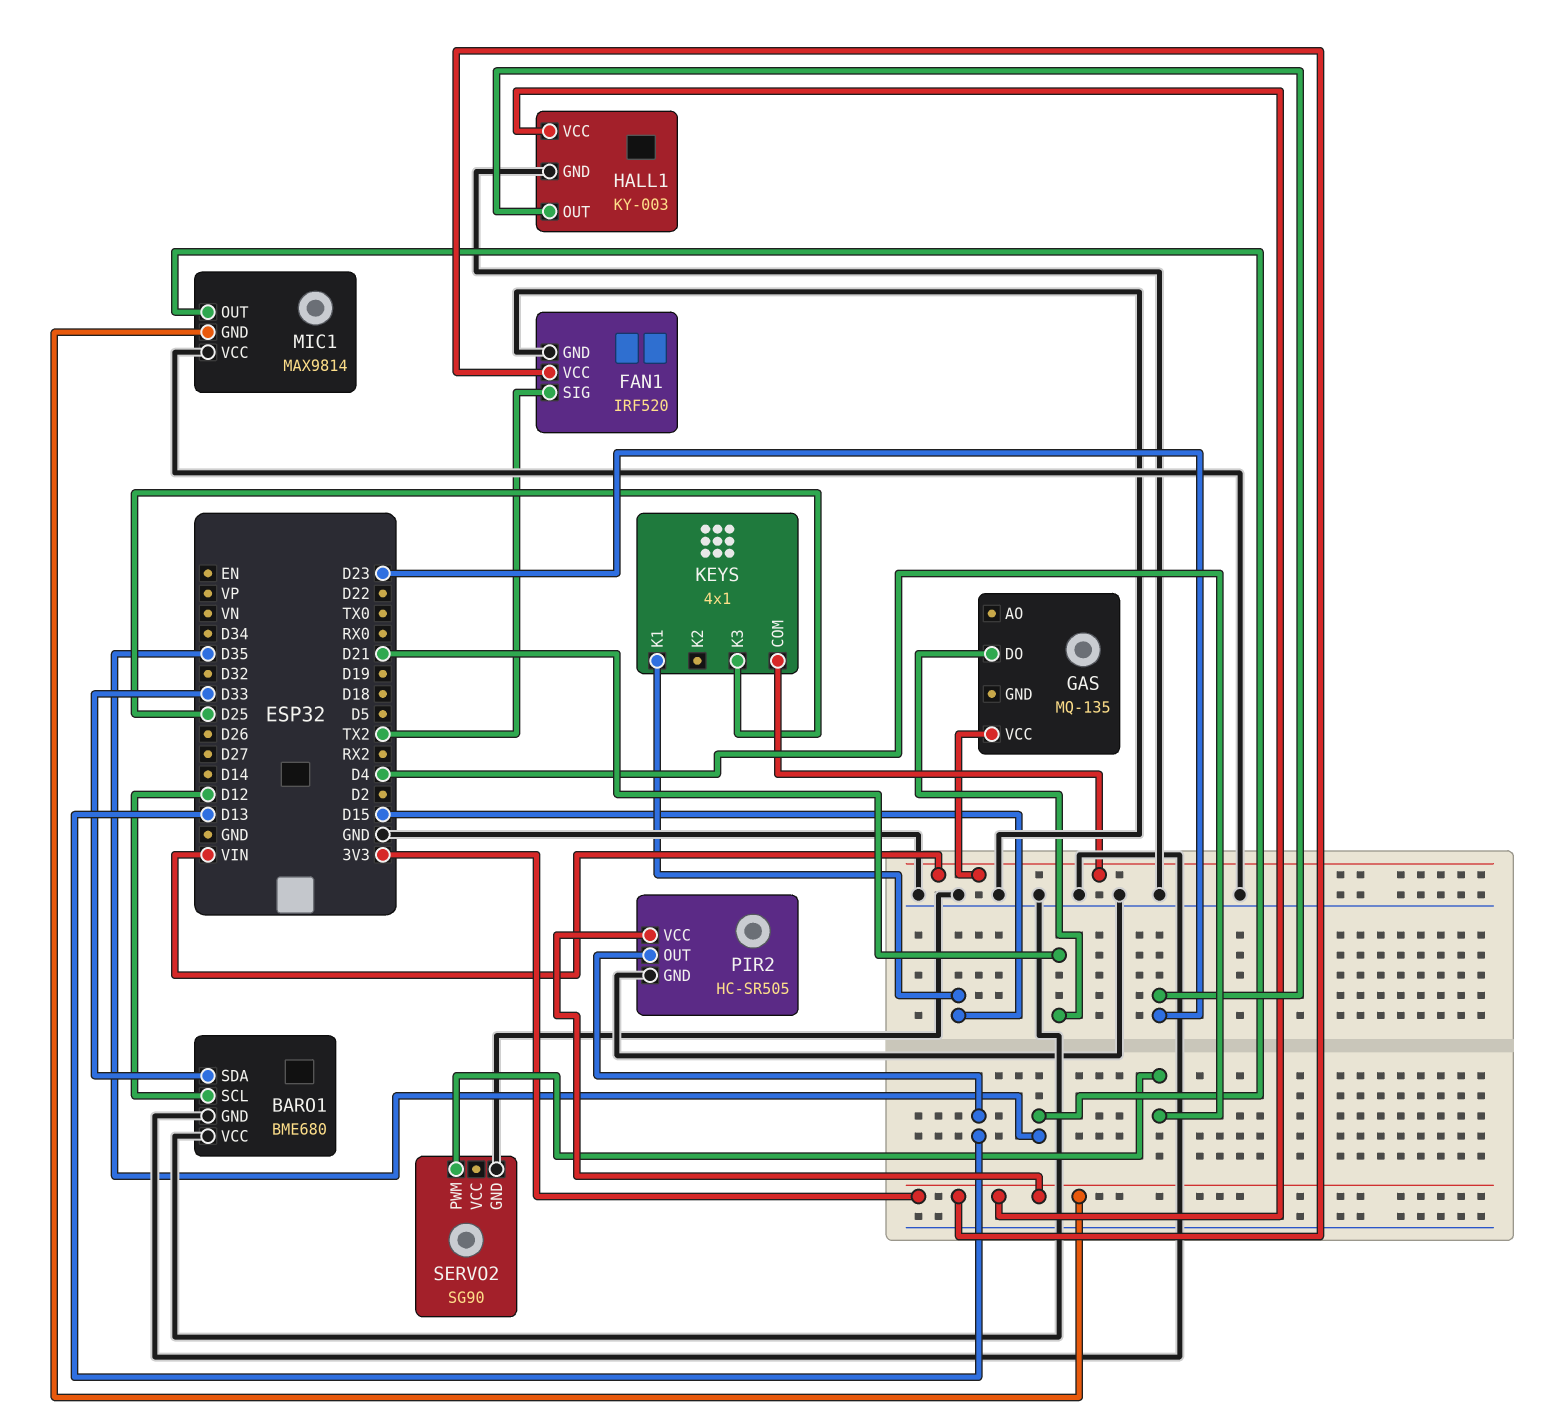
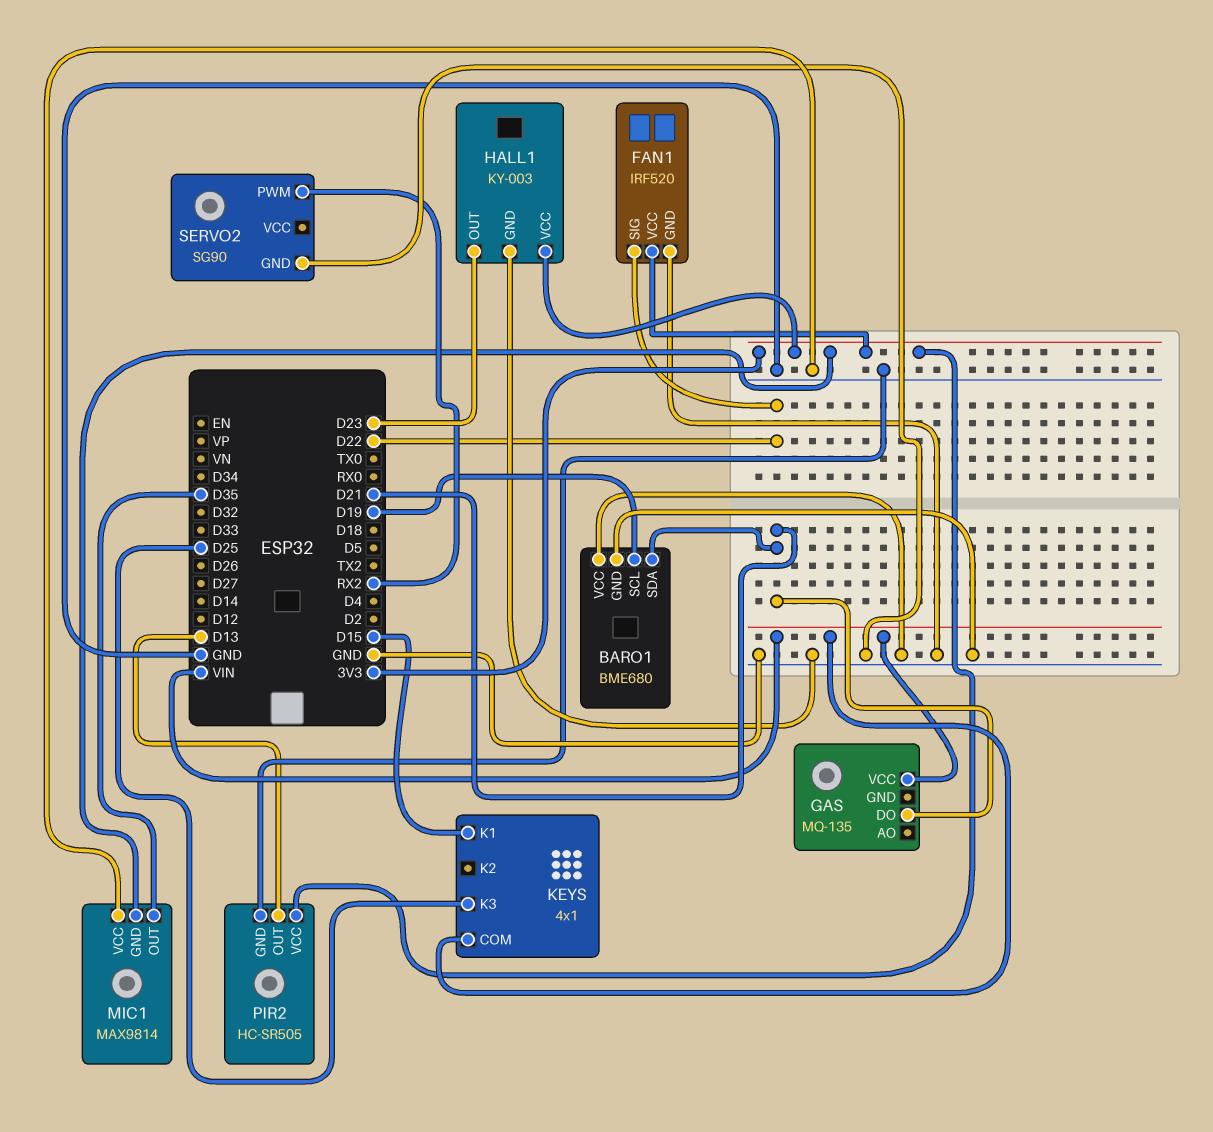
BARO1 pin SCL: D12 -> D19
BARO1 pin SDA: D33 -> D21
FAN1 pin SIG: TX2 -> D22
SERVO2 pin PWM: D4 -> RX2

